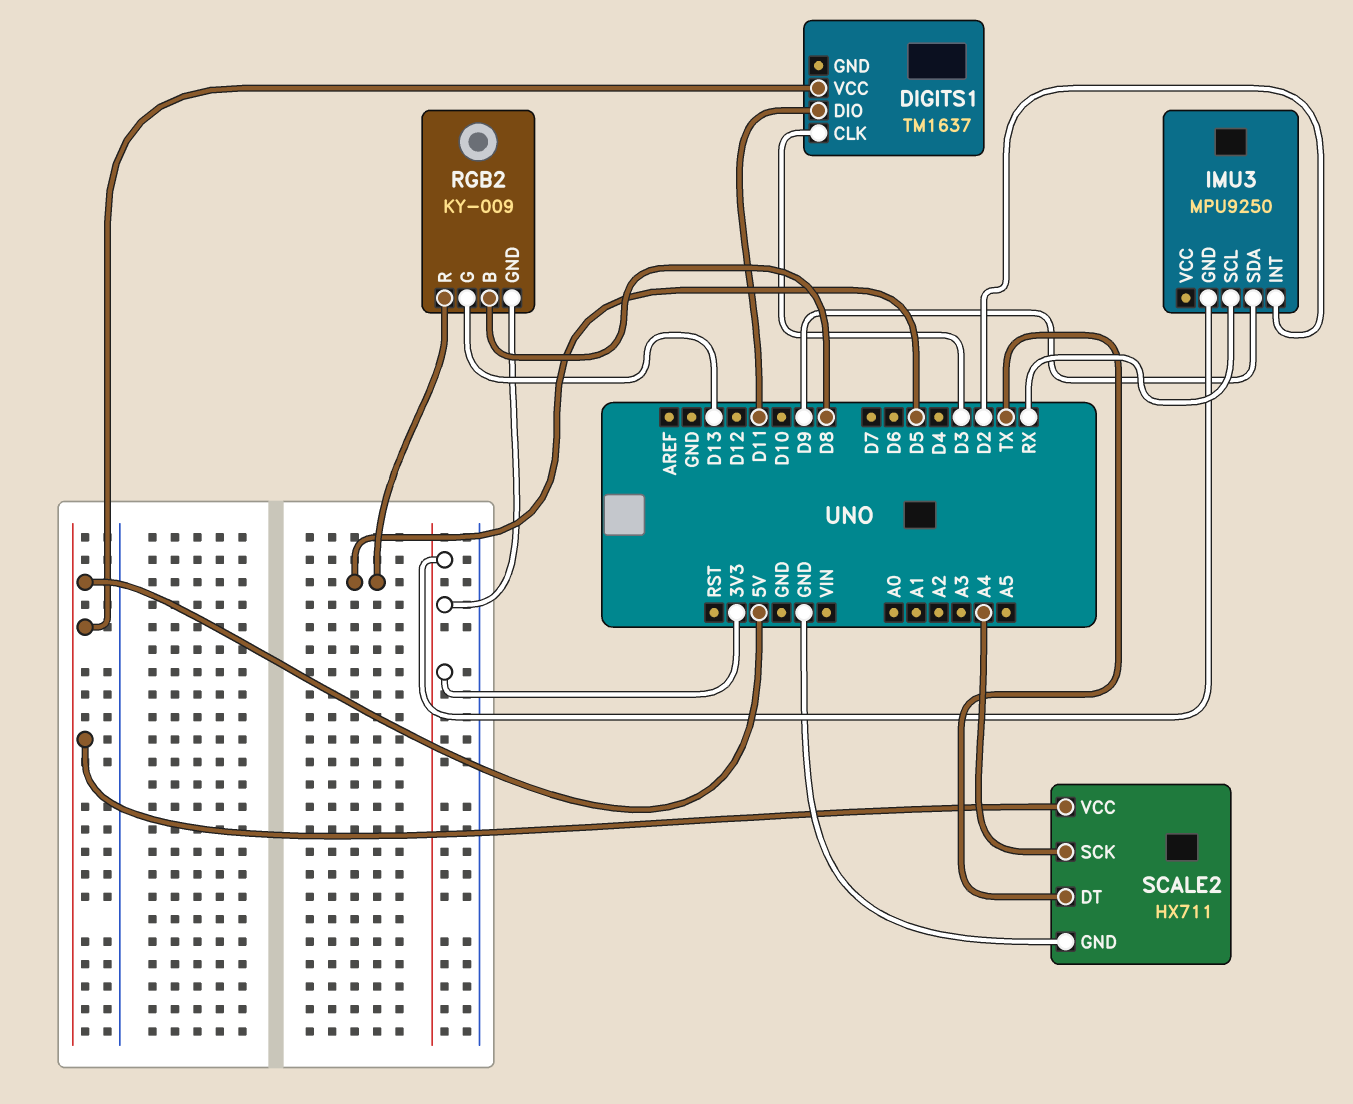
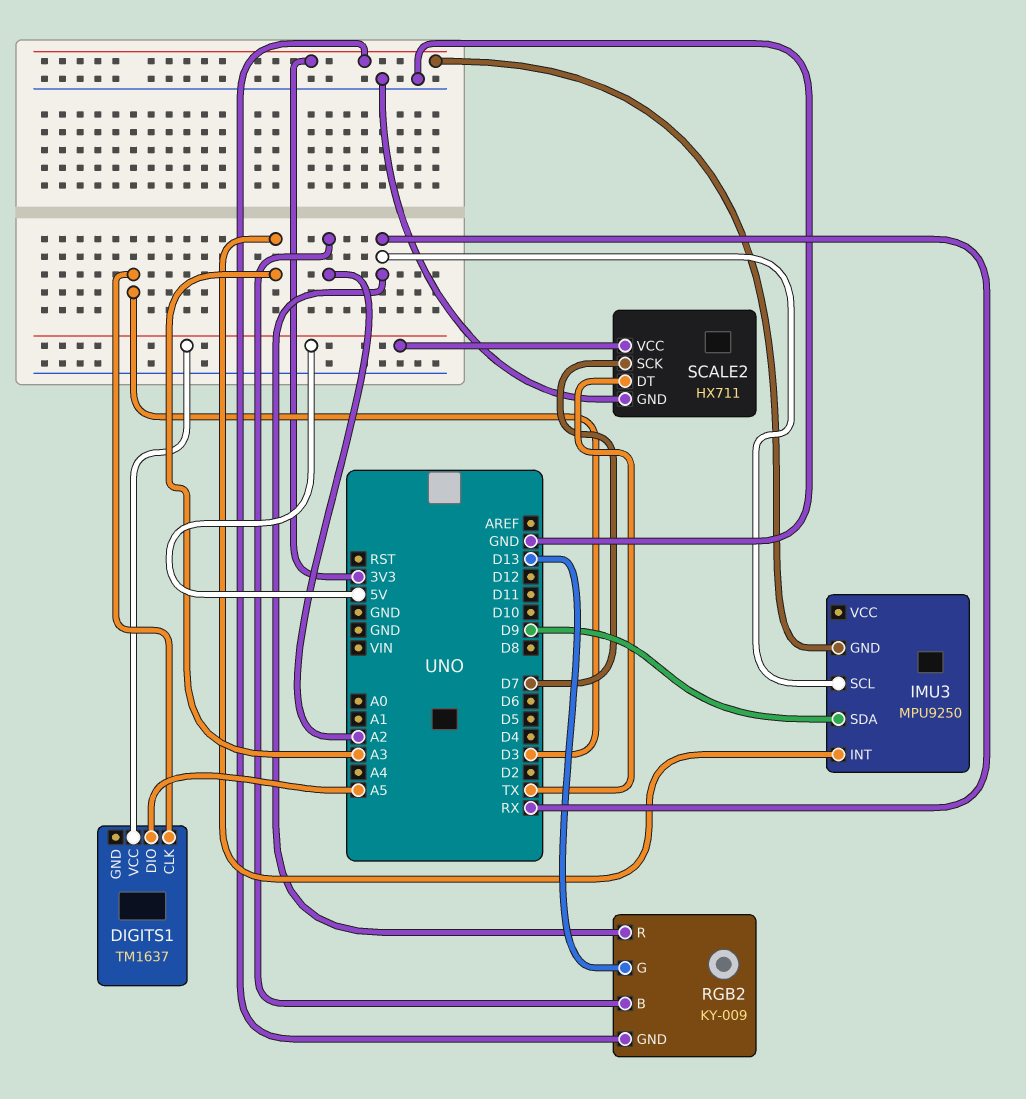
DIGITS1 pin DIO: D11 -> A5
IMU3 pin INT: D2 -> A3
RGB2 pin B: D8 -> A2
RGB2 pin R: D5 -> RX
SCALE2 pin SCK: A4 -> D7

